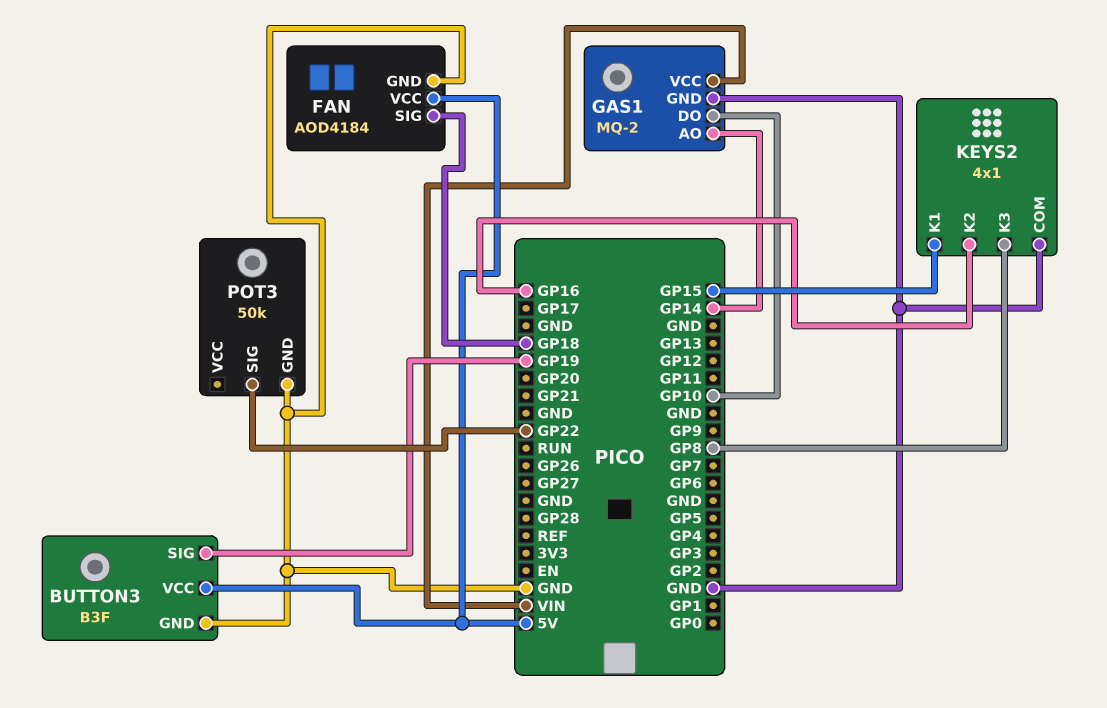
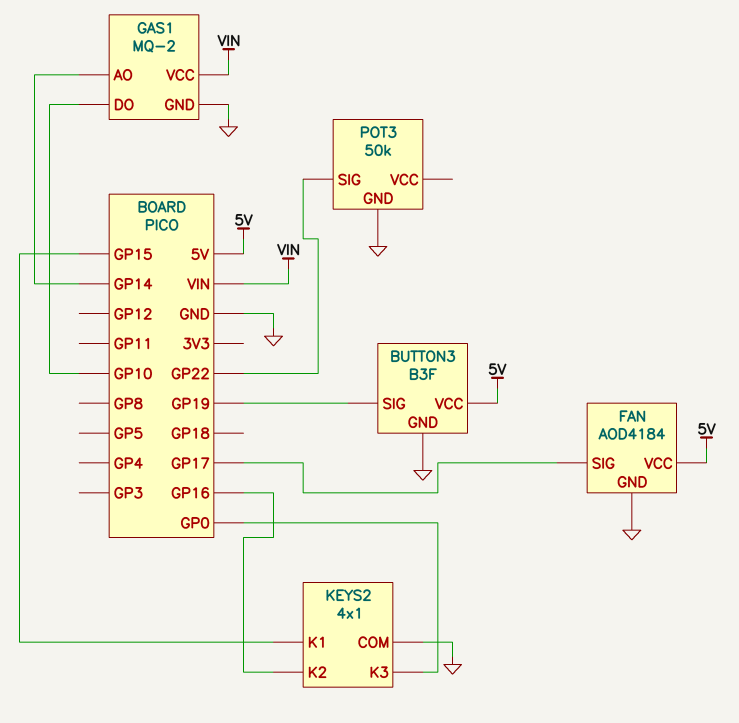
FAN pin SIG: GP18 -> GP17
KEYS2 pin K3: GP8 -> GP0

